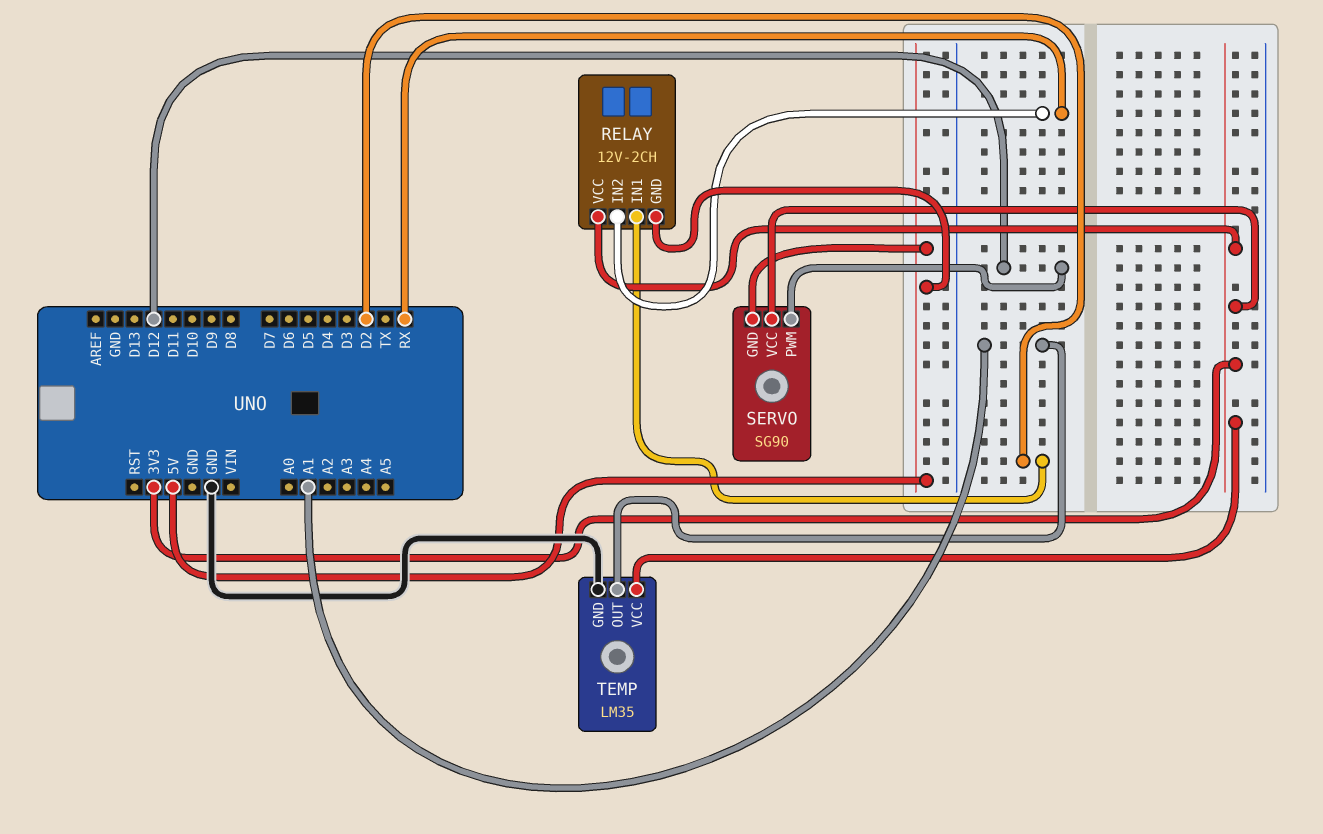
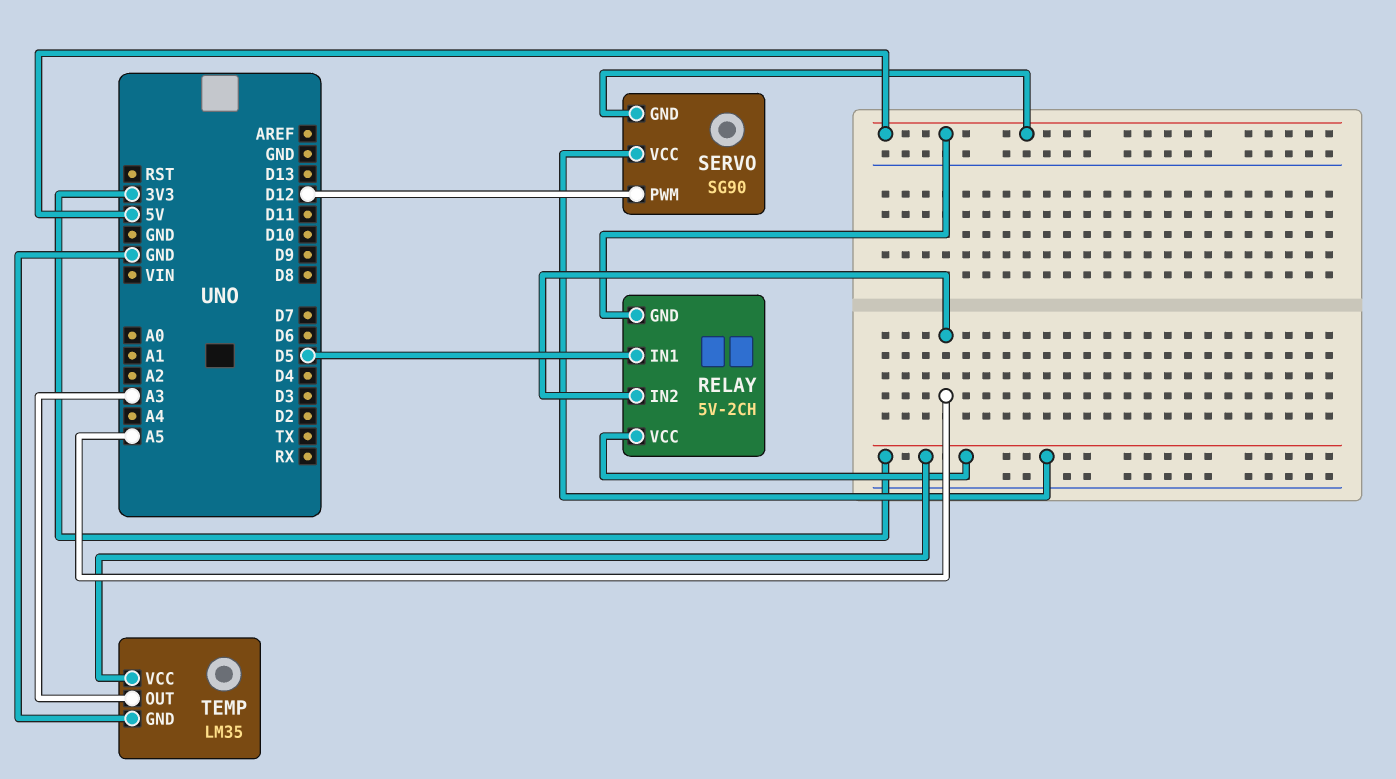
RELAY: 12V-2CH -> 5V-2CH
RELAY pin IN1: D2 -> D5
RELAY pin IN2: RX -> A5
TEMP pin OUT: A1 -> A3

